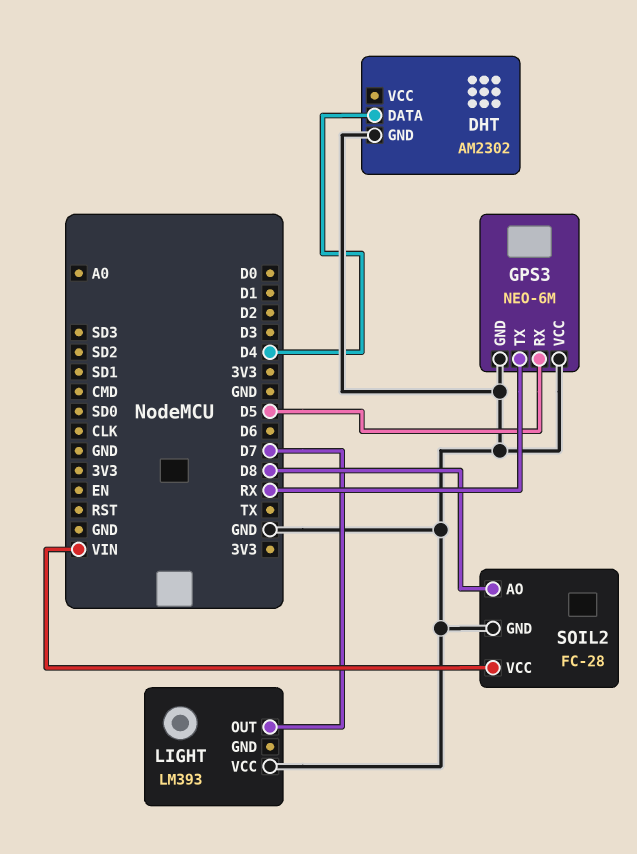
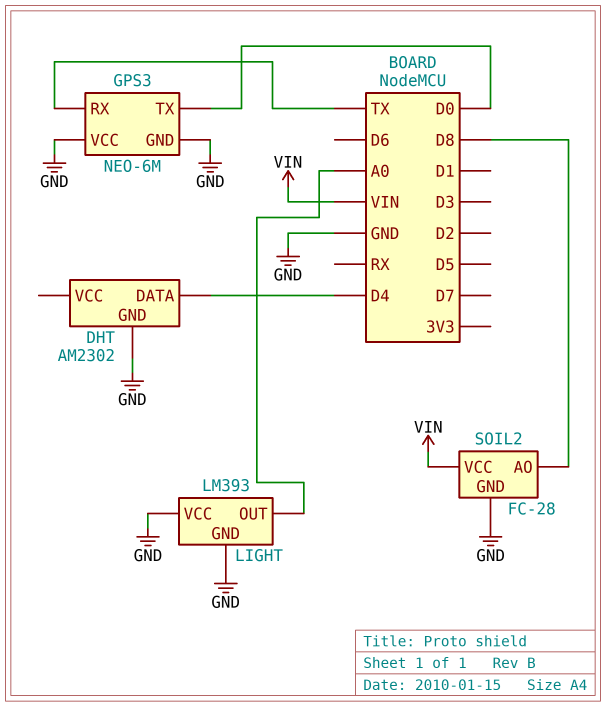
GPS3 pin RX: D5 -> TX
GPS3 pin TX: RX -> D0
LIGHT pin GND: none -> GND
LIGHT pin OUT: D7 -> A0

